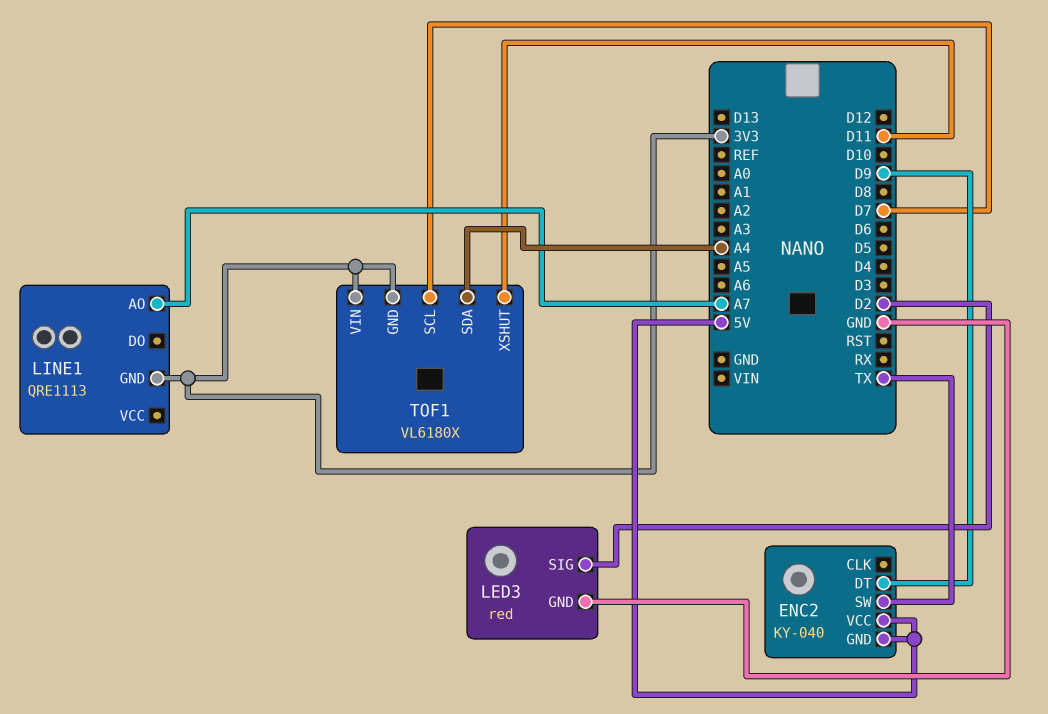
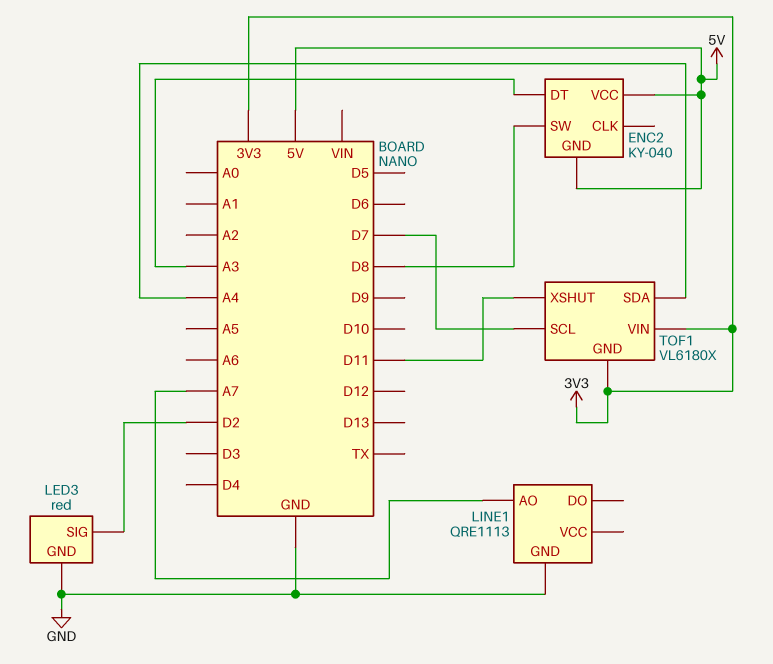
ENC2 pin DT: D9 -> A3
ENC2 pin SW: TX -> D8
LINE1 pin GND: 3V3 -> GND

